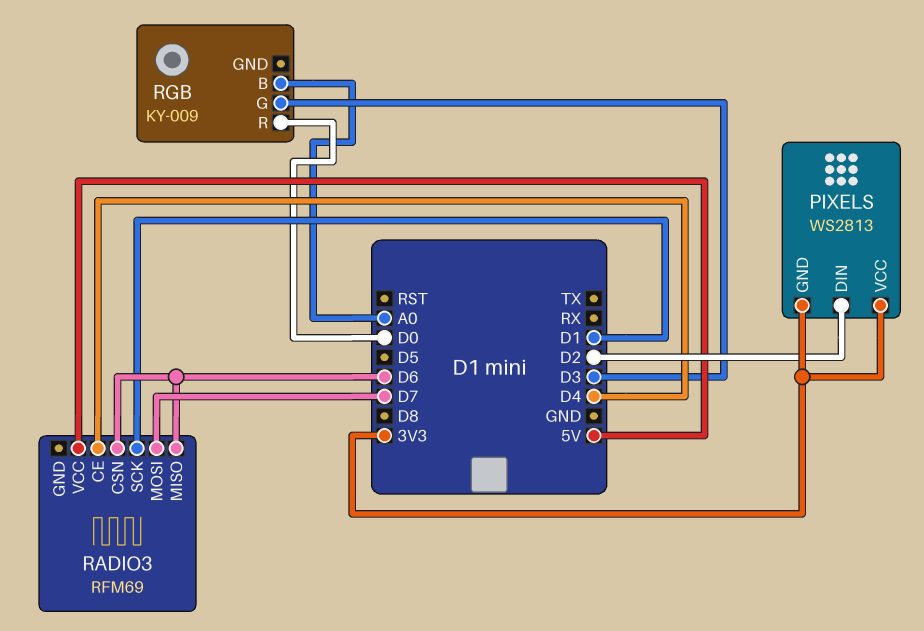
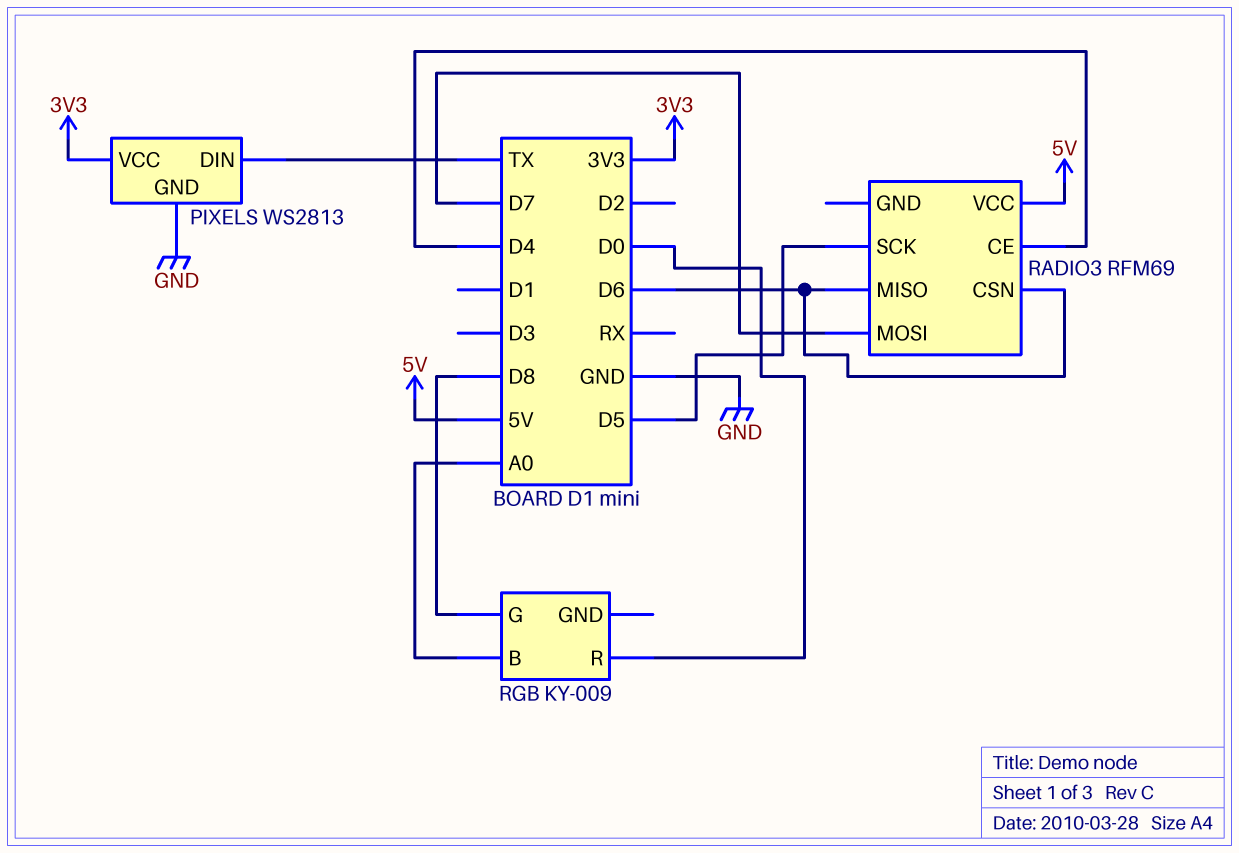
PIXELS pin DIN: D2 -> TX
PIXELS pin GND: 3V3 -> GND
RADIO3 pin SCK: D1 -> D5
RGB pin G: D3 -> D8

